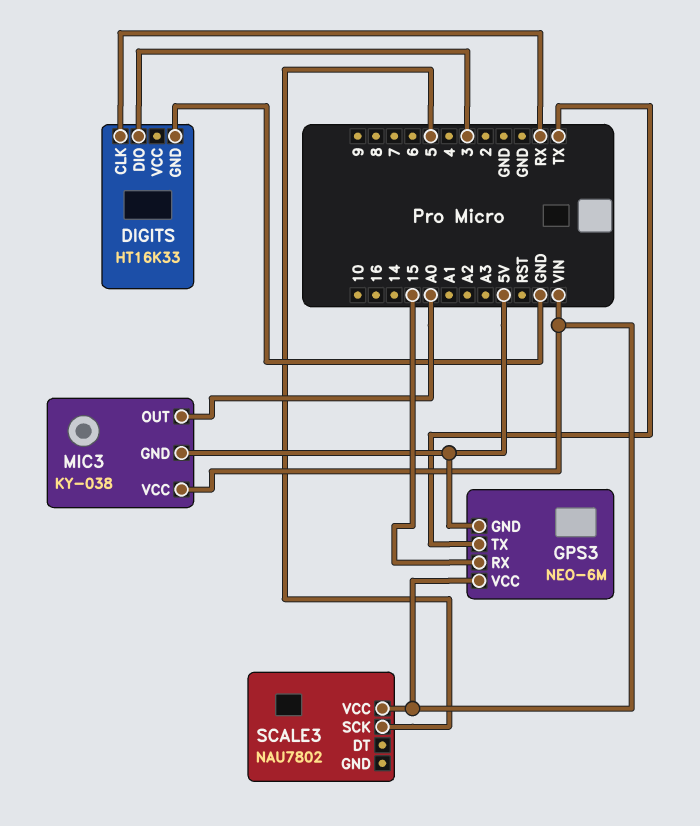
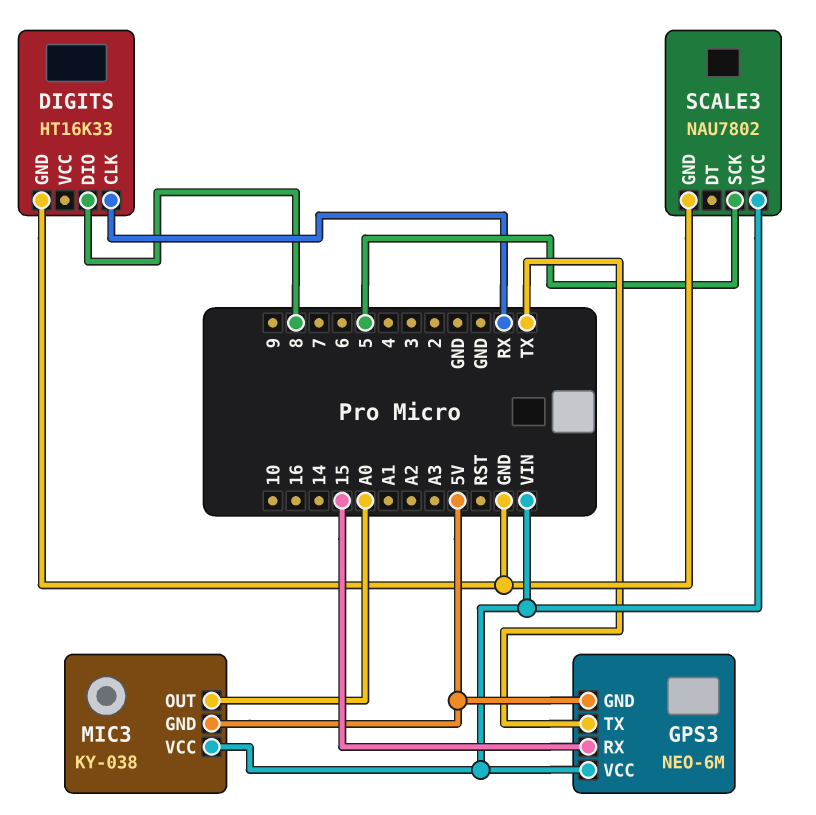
DIGITS pin DIO: 3 -> 8
SCALE3 pin GND: none -> GND

